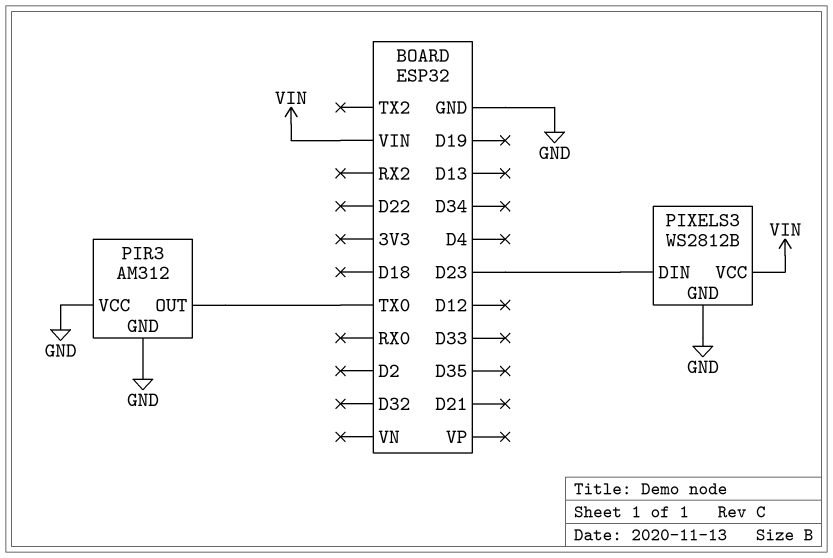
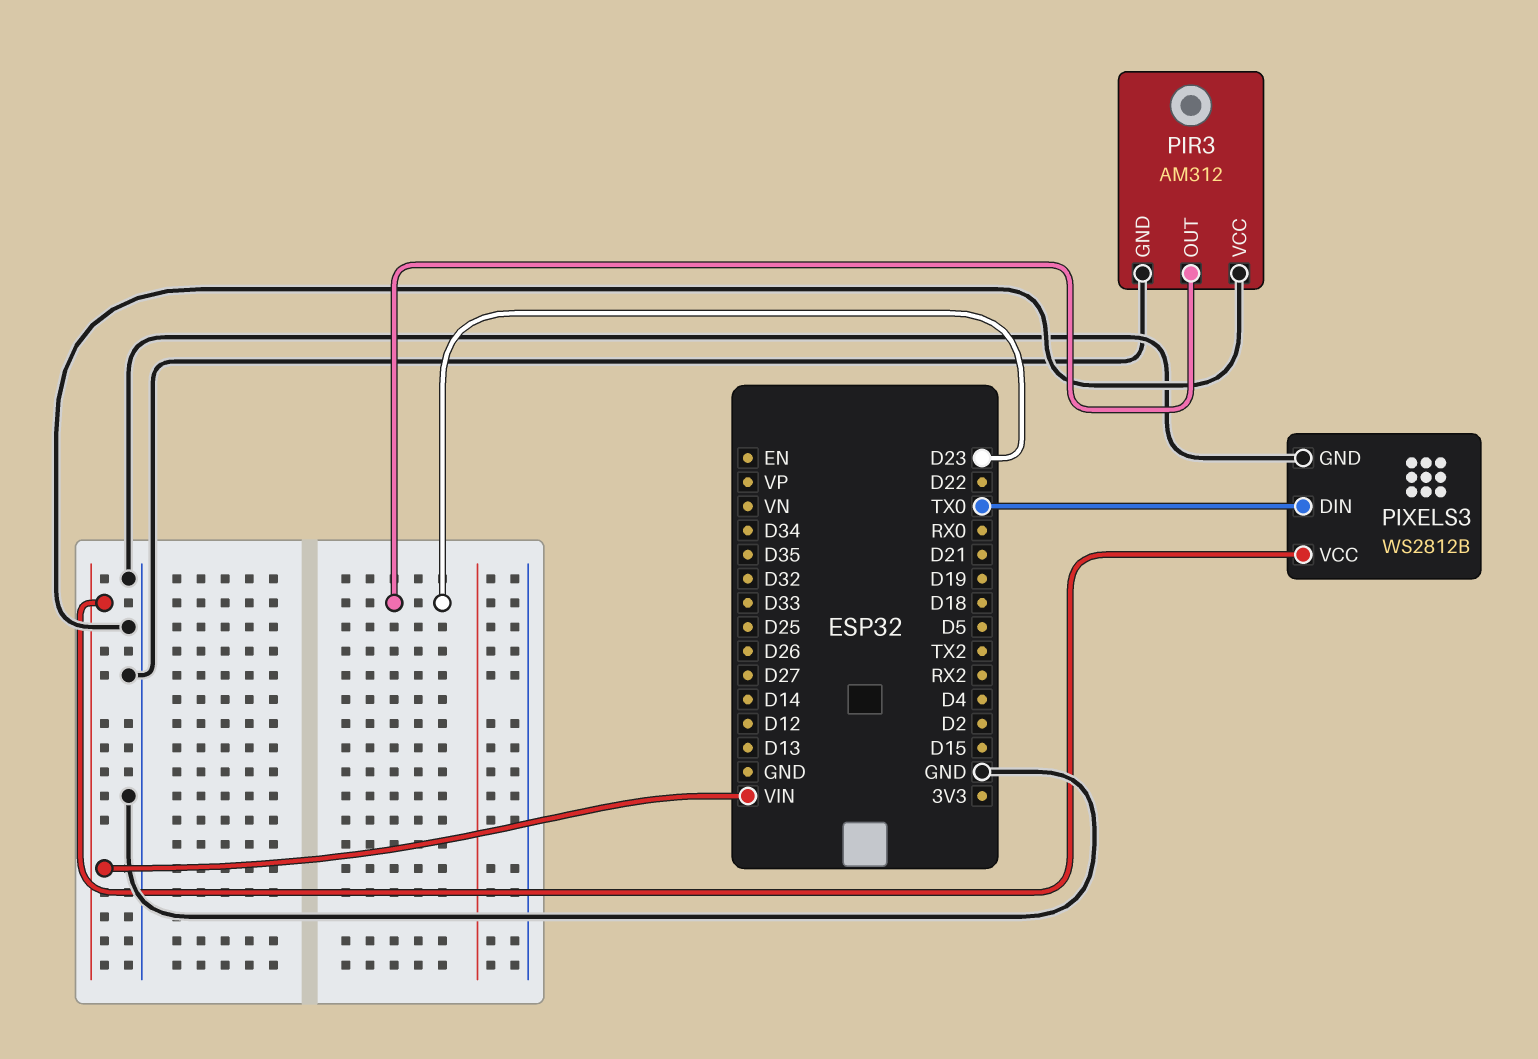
PIR3 pin OUT: TX0 -> D23
PIXELS3 pin DIN: D23 -> TX0

